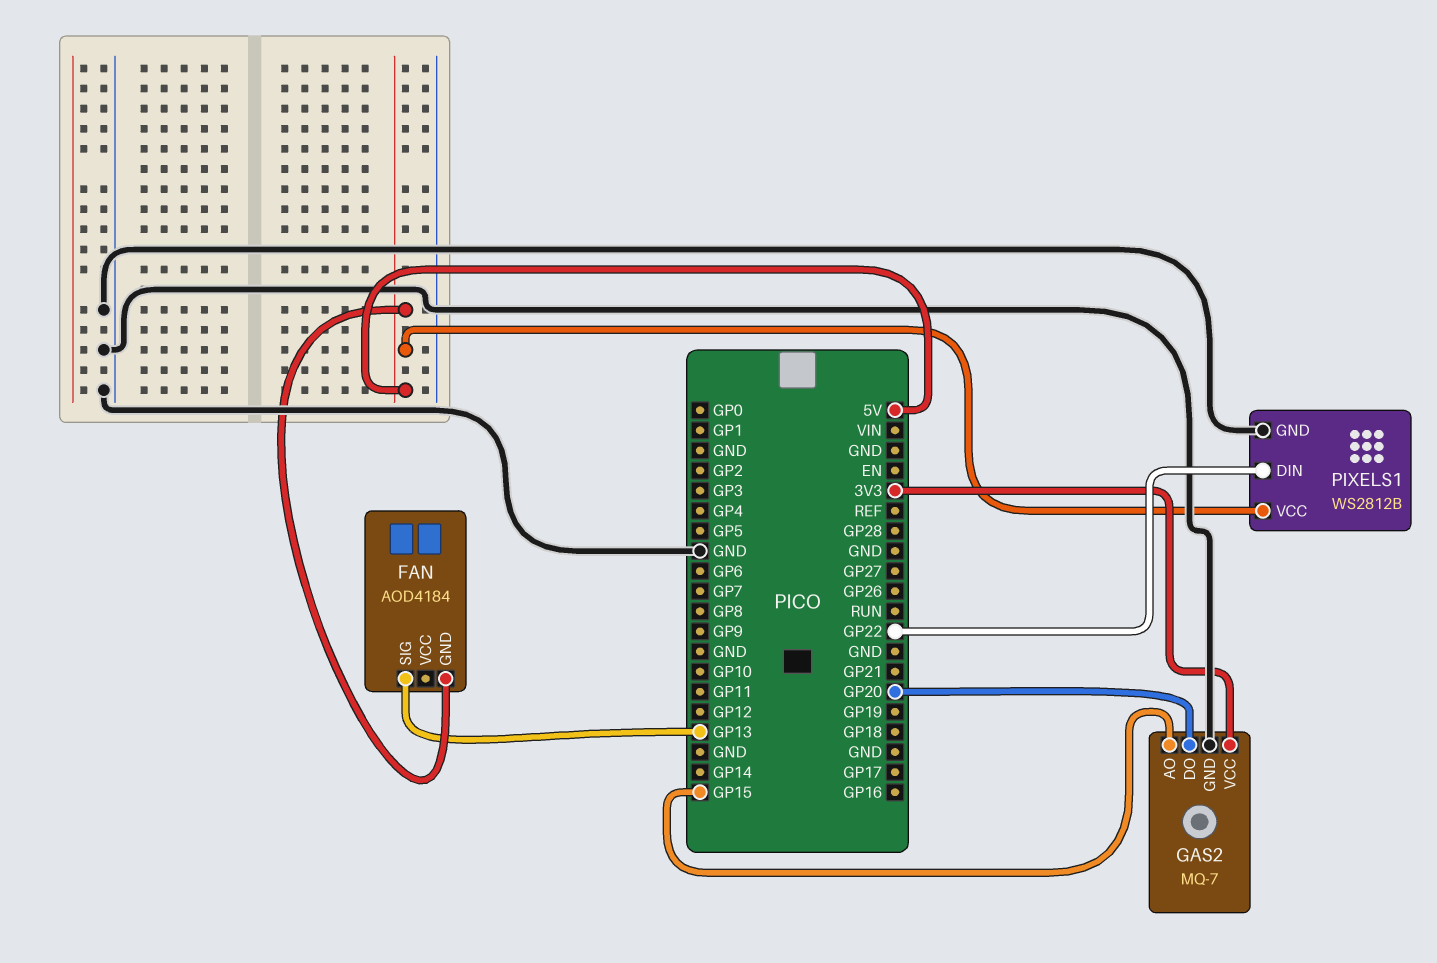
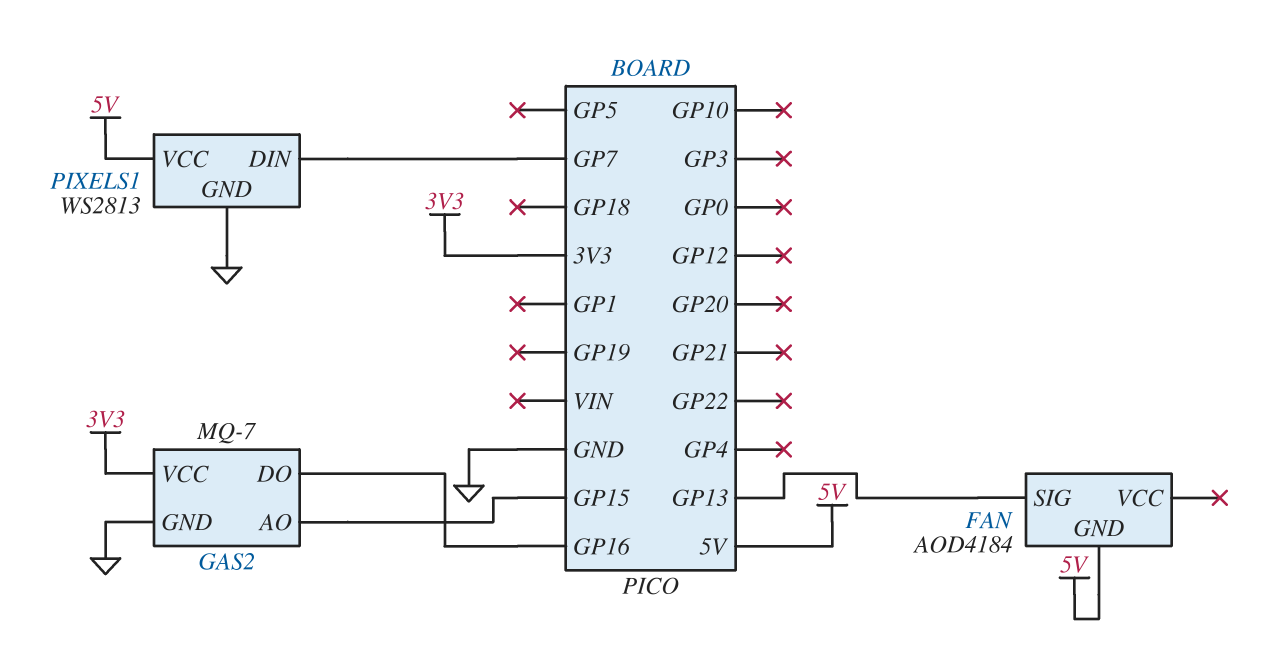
GAS2 pin DO: GP20 -> GP16
PIXELS1: WS2812B -> WS2813
PIXELS1 pin DIN: GP22 -> GP7

